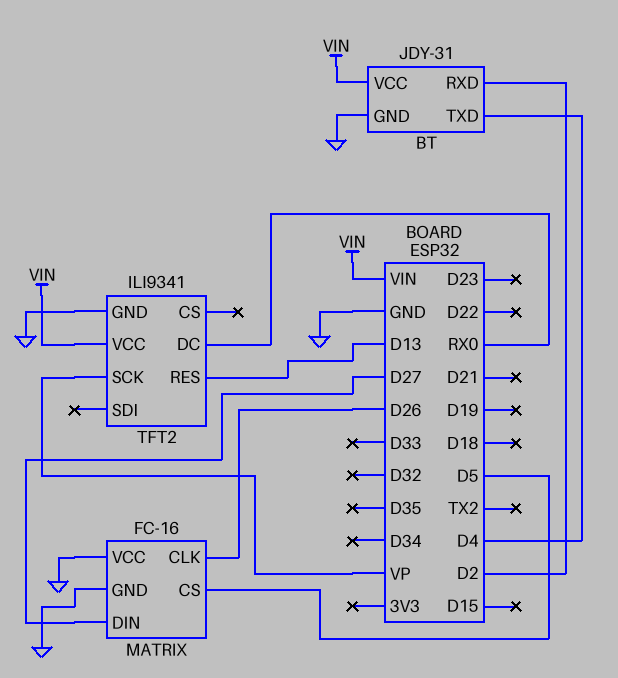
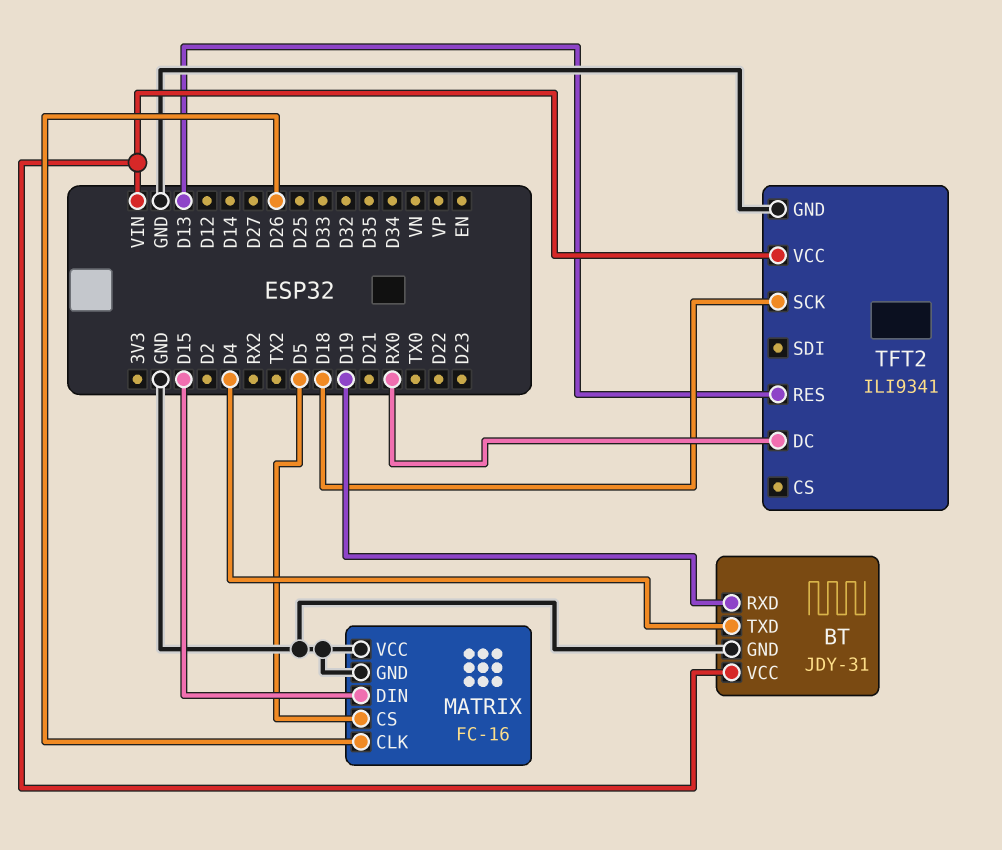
BT pin RXD: D2 -> D19
MATRIX pin DIN: D27 -> D15
TFT2 pin SCK: VP -> D18

